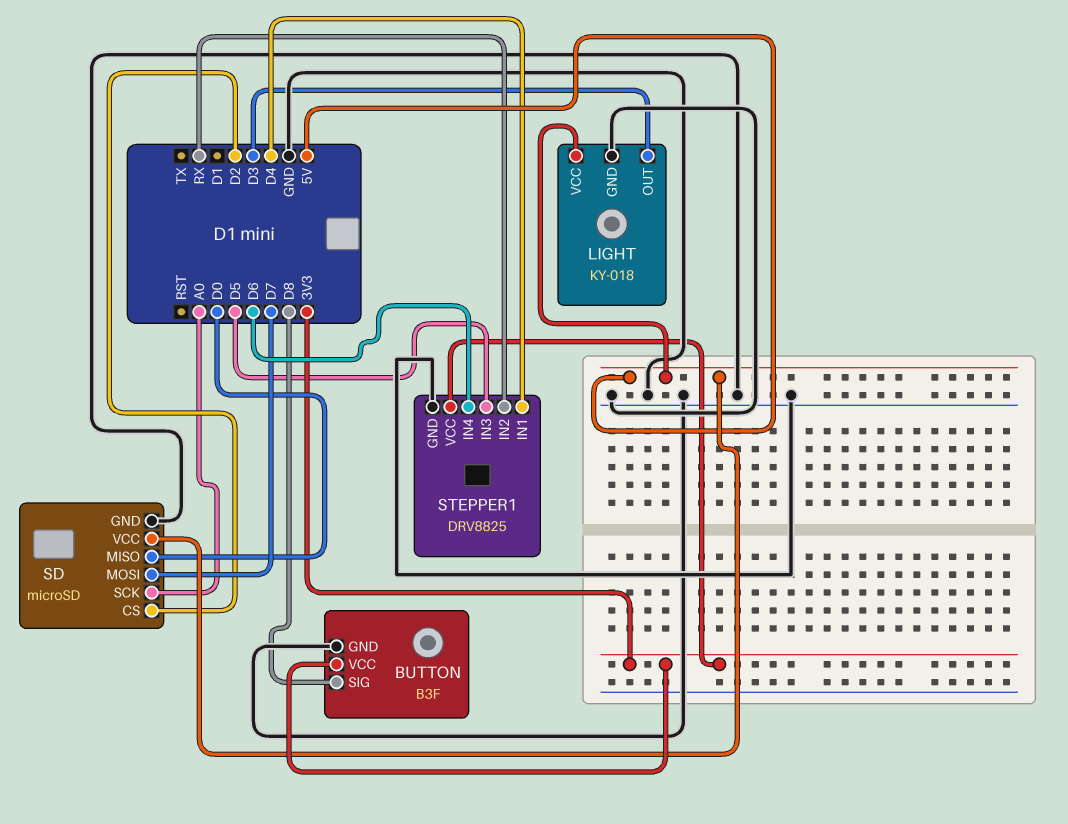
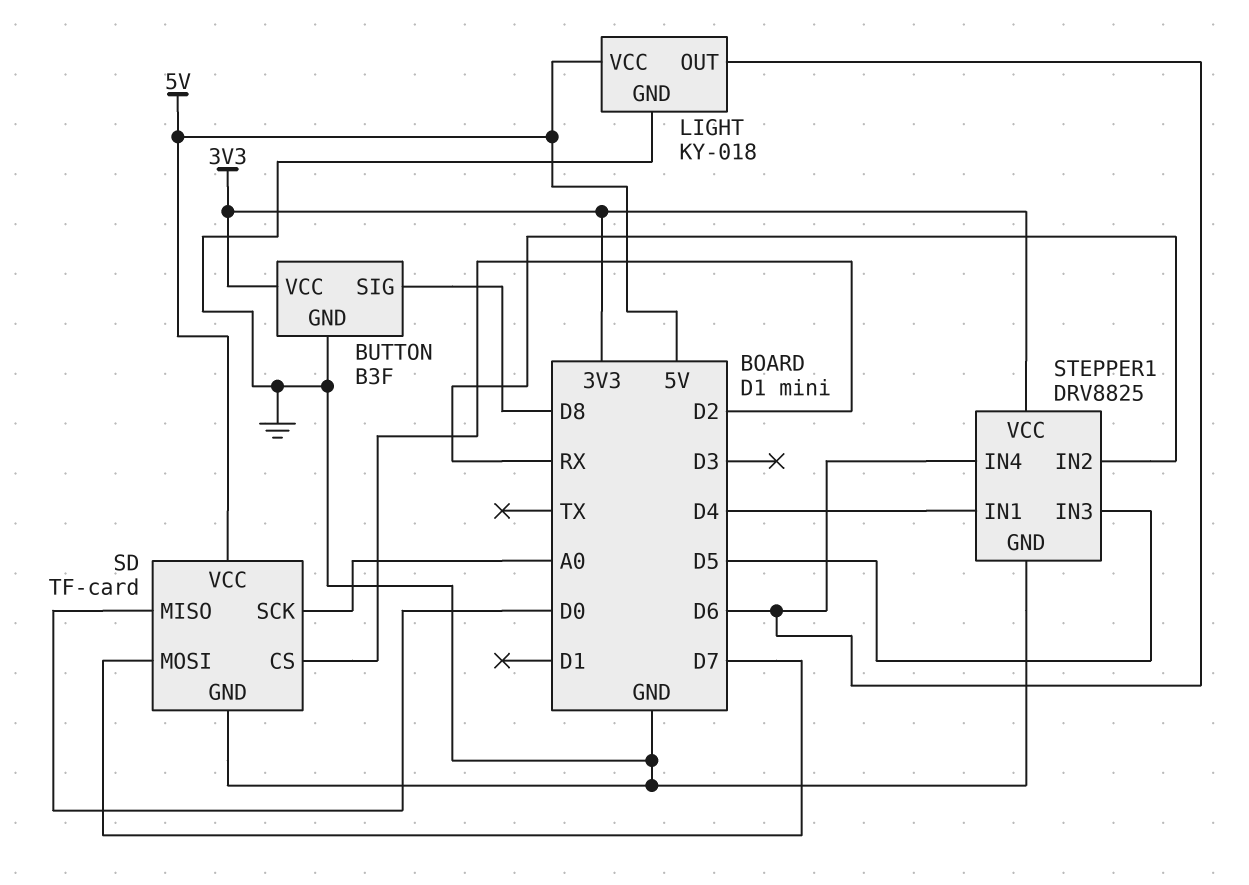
LIGHT pin OUT: D3 -> D6
SD: microSD -> TF-card

